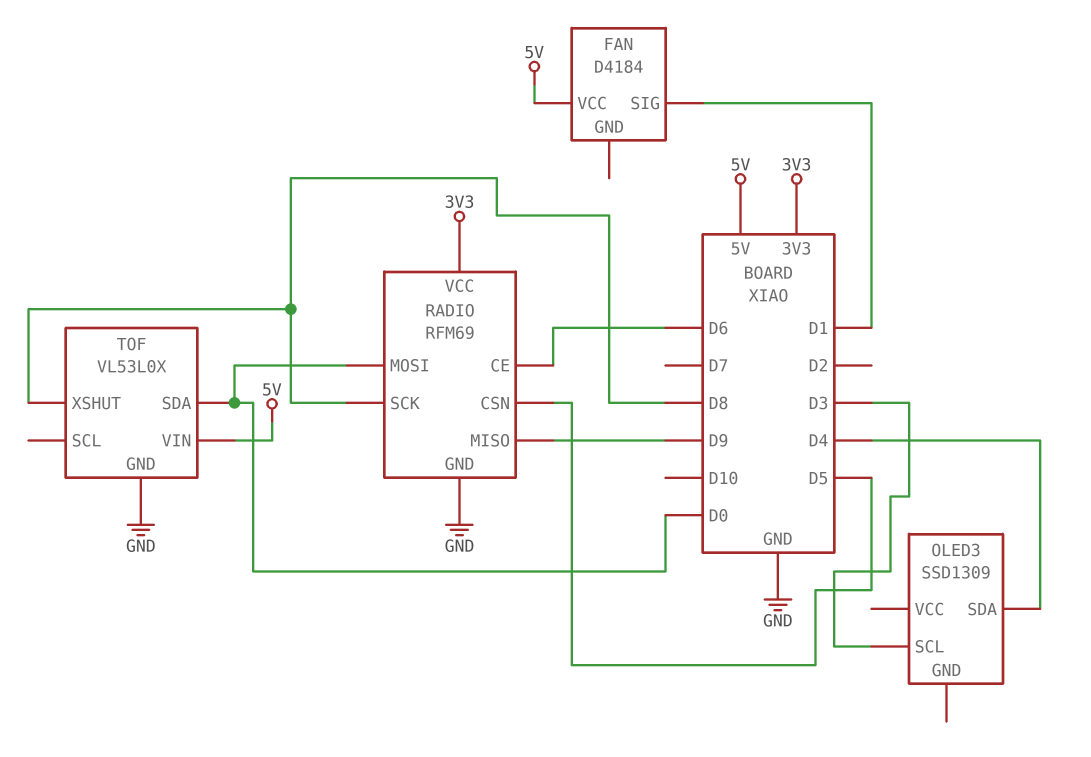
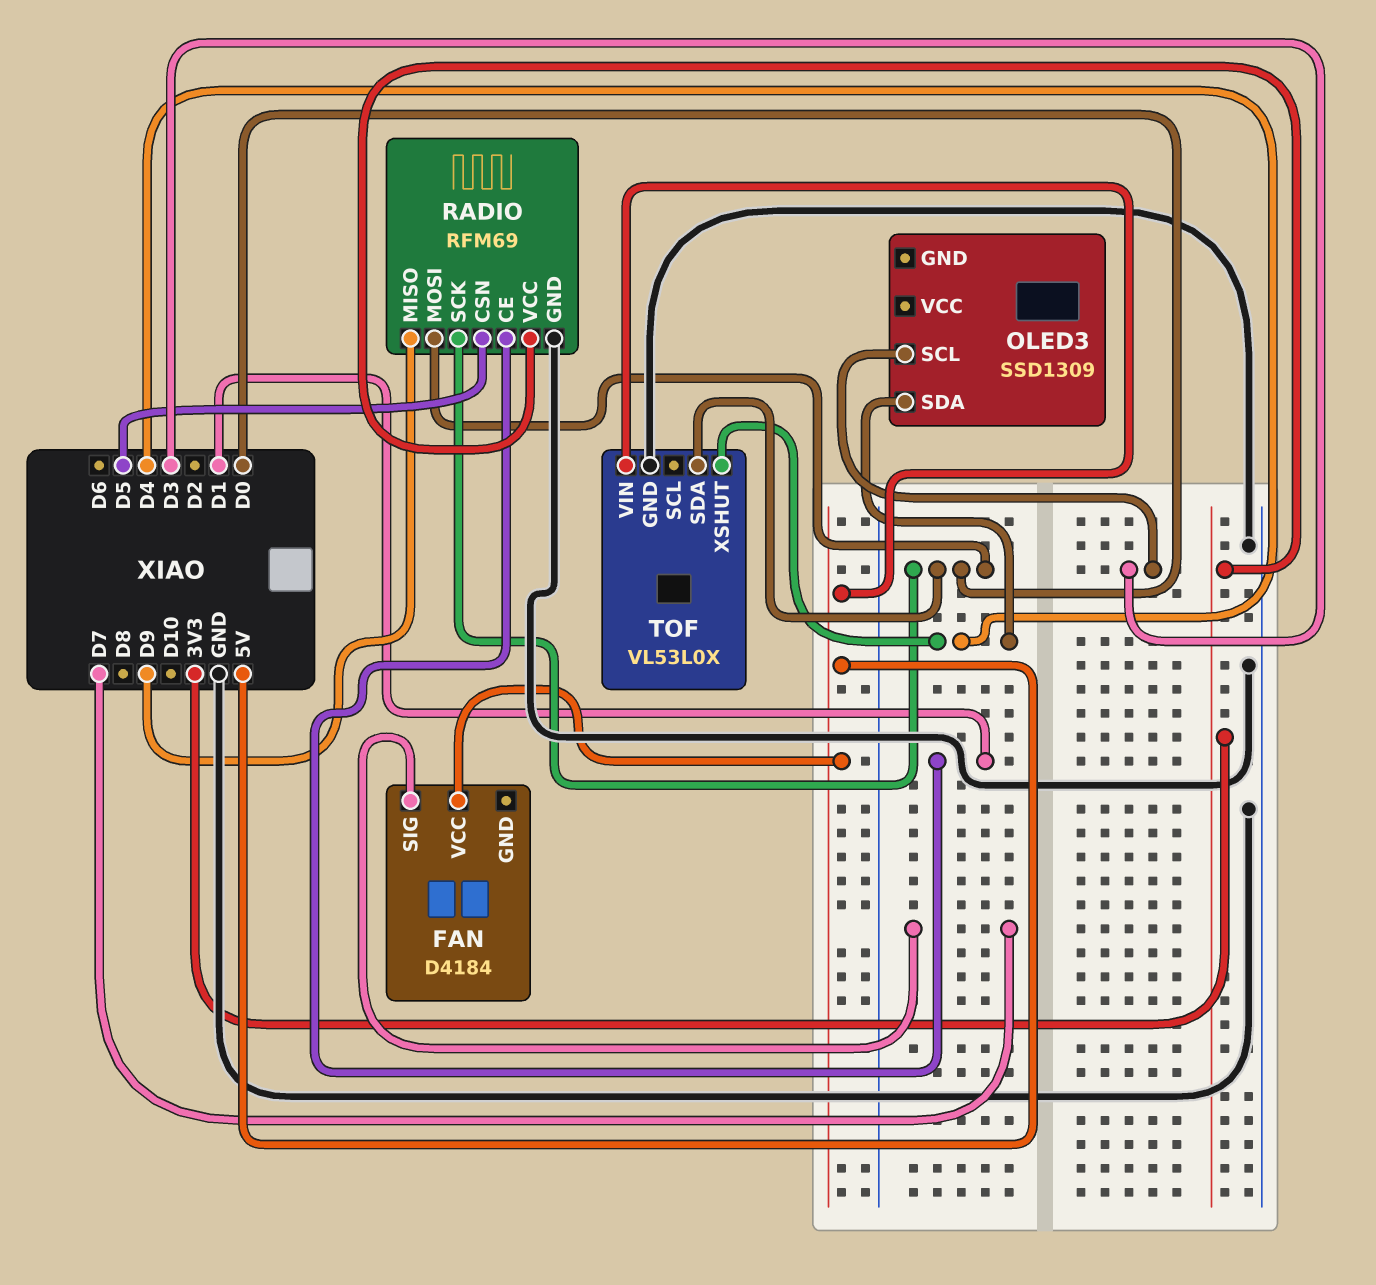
FAN pin SIG: D1 -> D7
RADIO pin CE: D6 -> D1
RADIO pin SCK: D8 -> D0
TOF pin XSHUT: D8 -> D4

